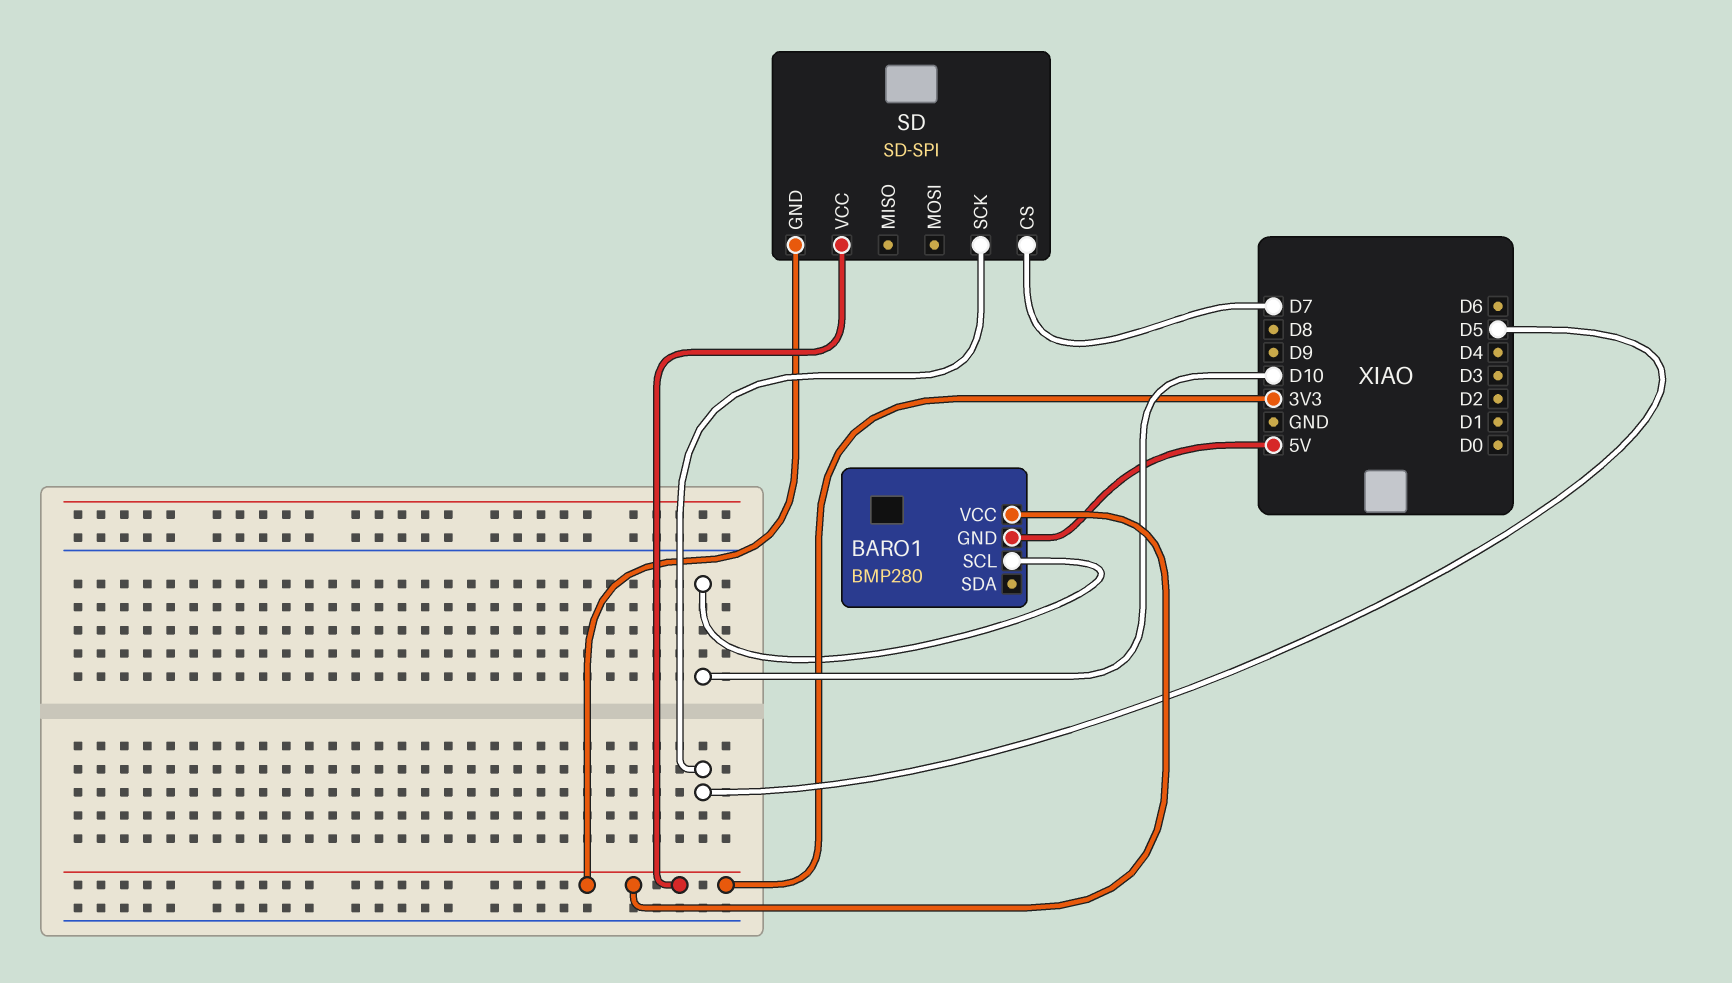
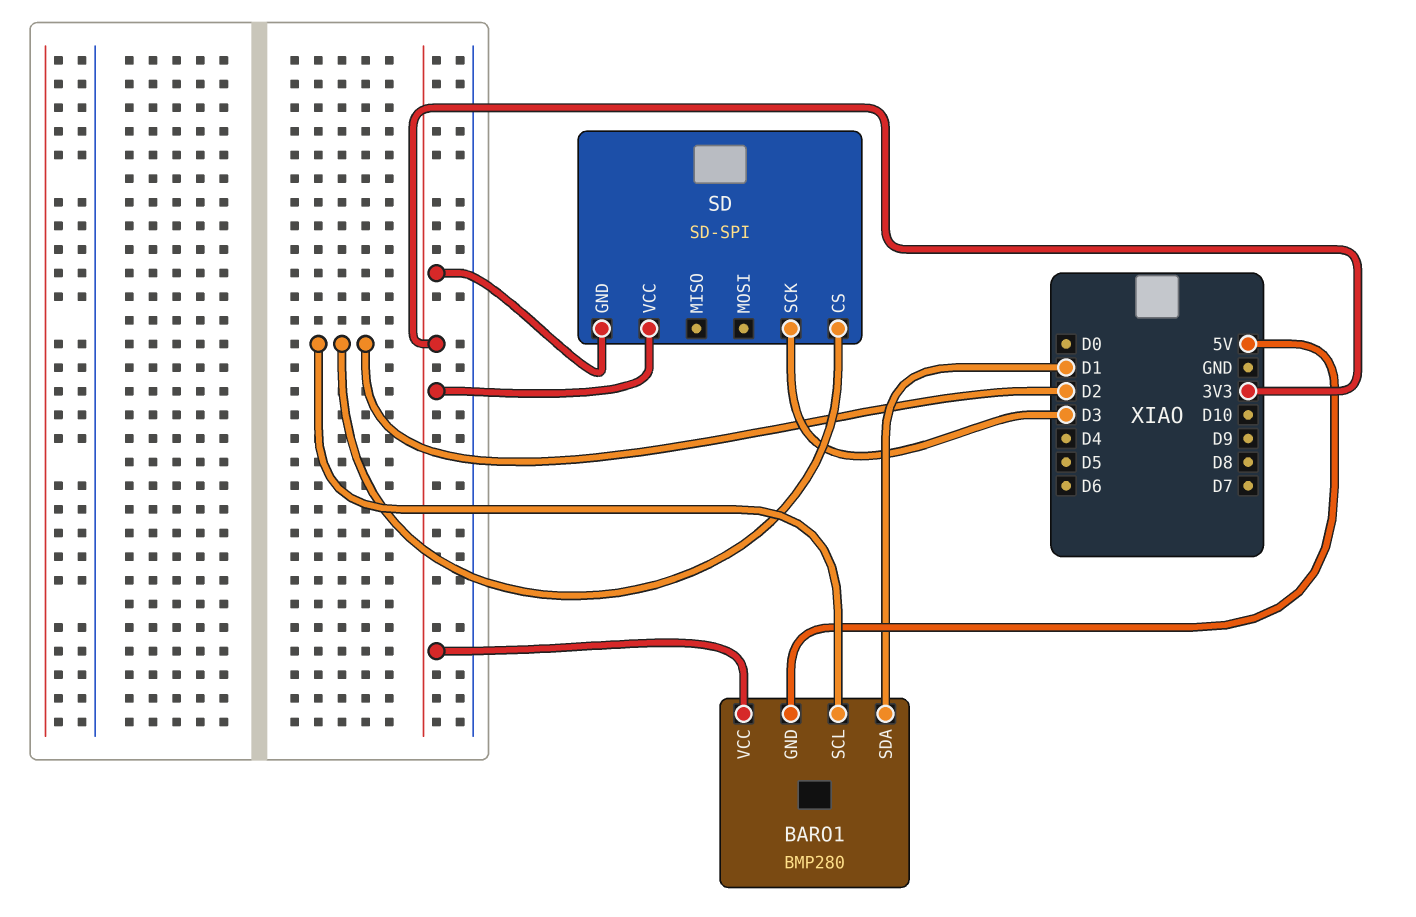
BARO1 pin SCL: D10 -> D2
BARO1 pin SDA: none -> D1
SD pin CS: D7 -> D2
SD pin SCK: D5 -> D3

